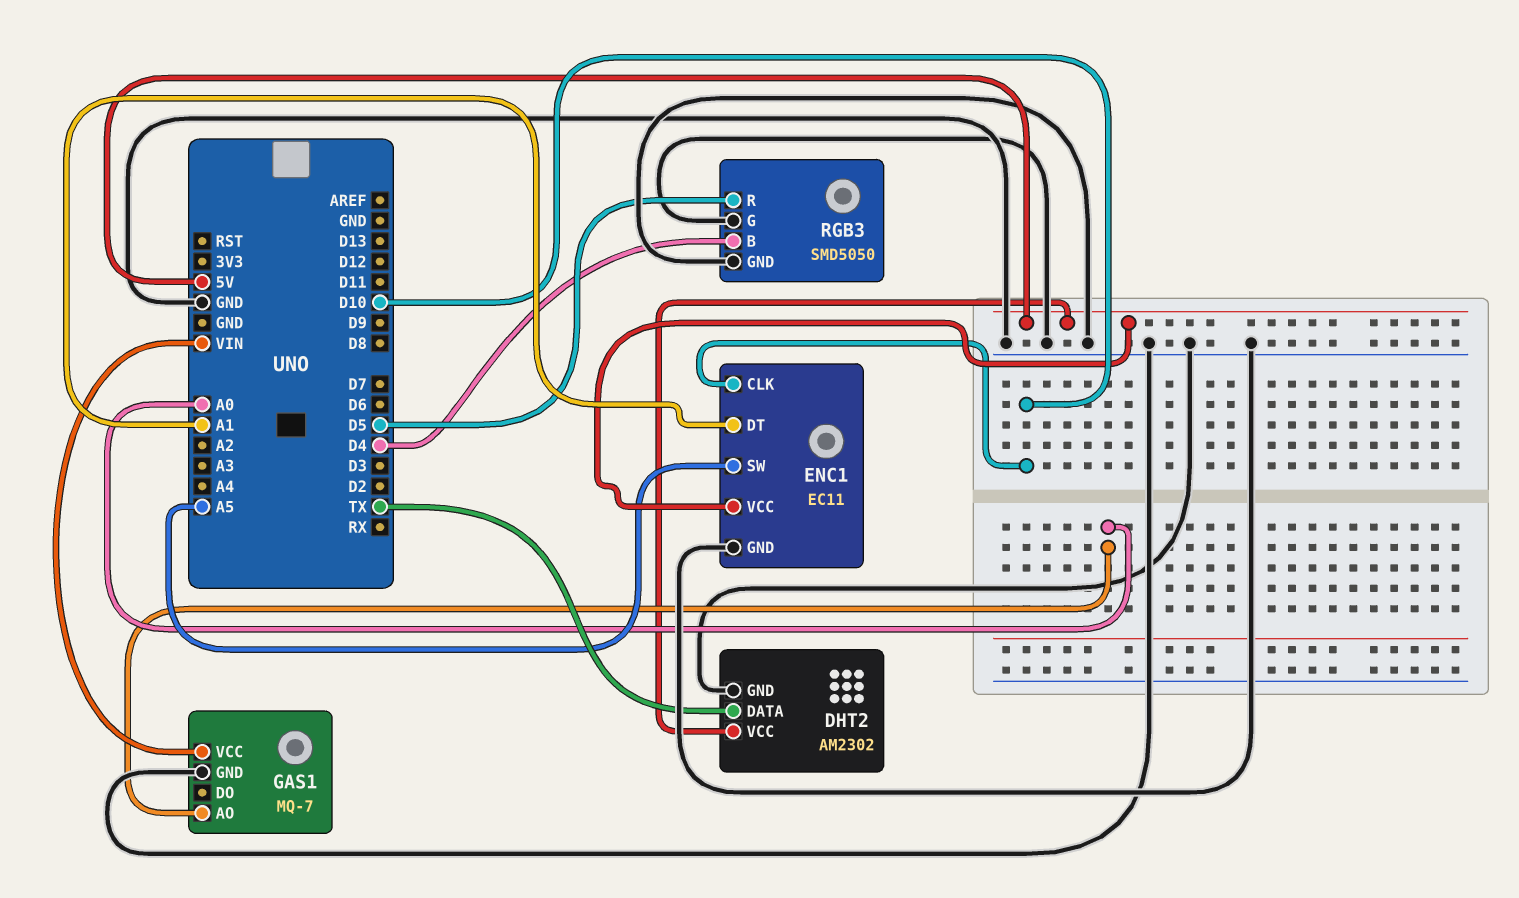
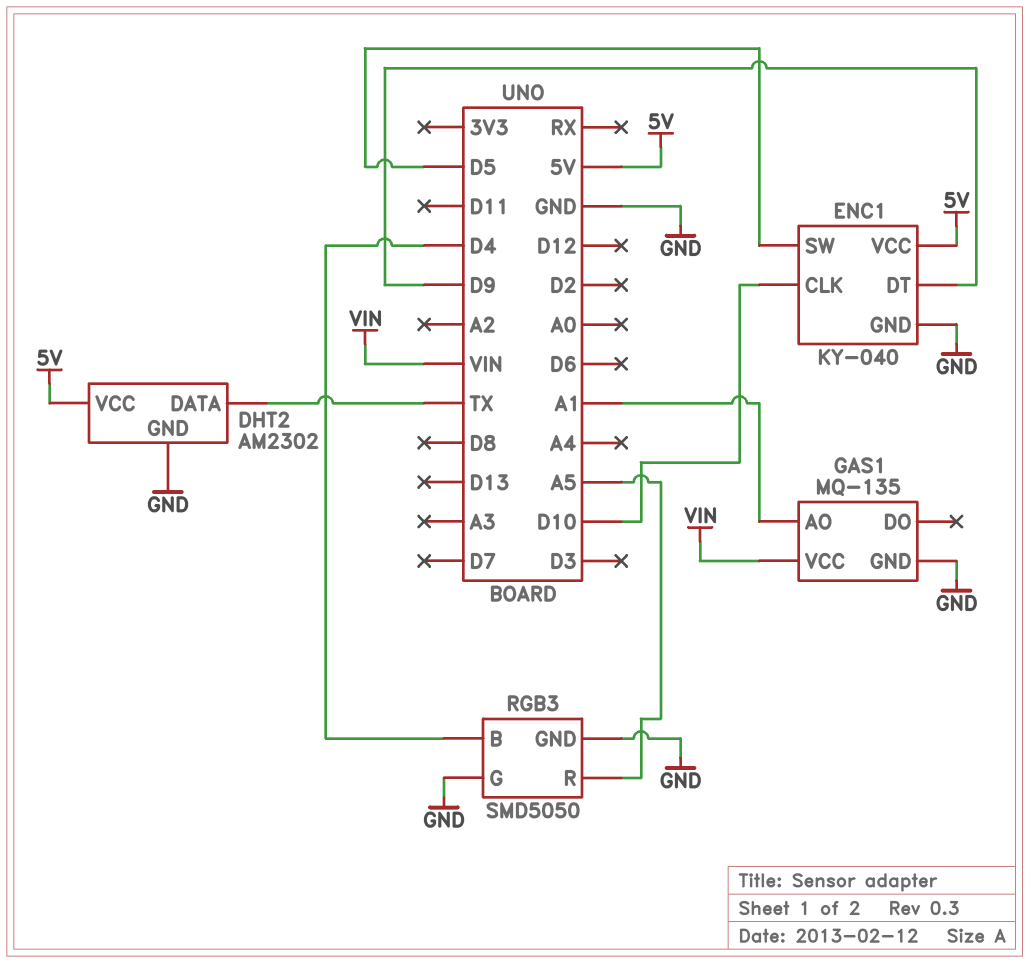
ENC1: EC11 -> KY-040
ENC1 pin DT: A1 -> D9
ENC1 pin SW: A5 -> D5
GAS1: MQ-7 -> MQ-135
GAS1 pin AO: A0 -> A1
RGB3 pin R: D5 -> A5

